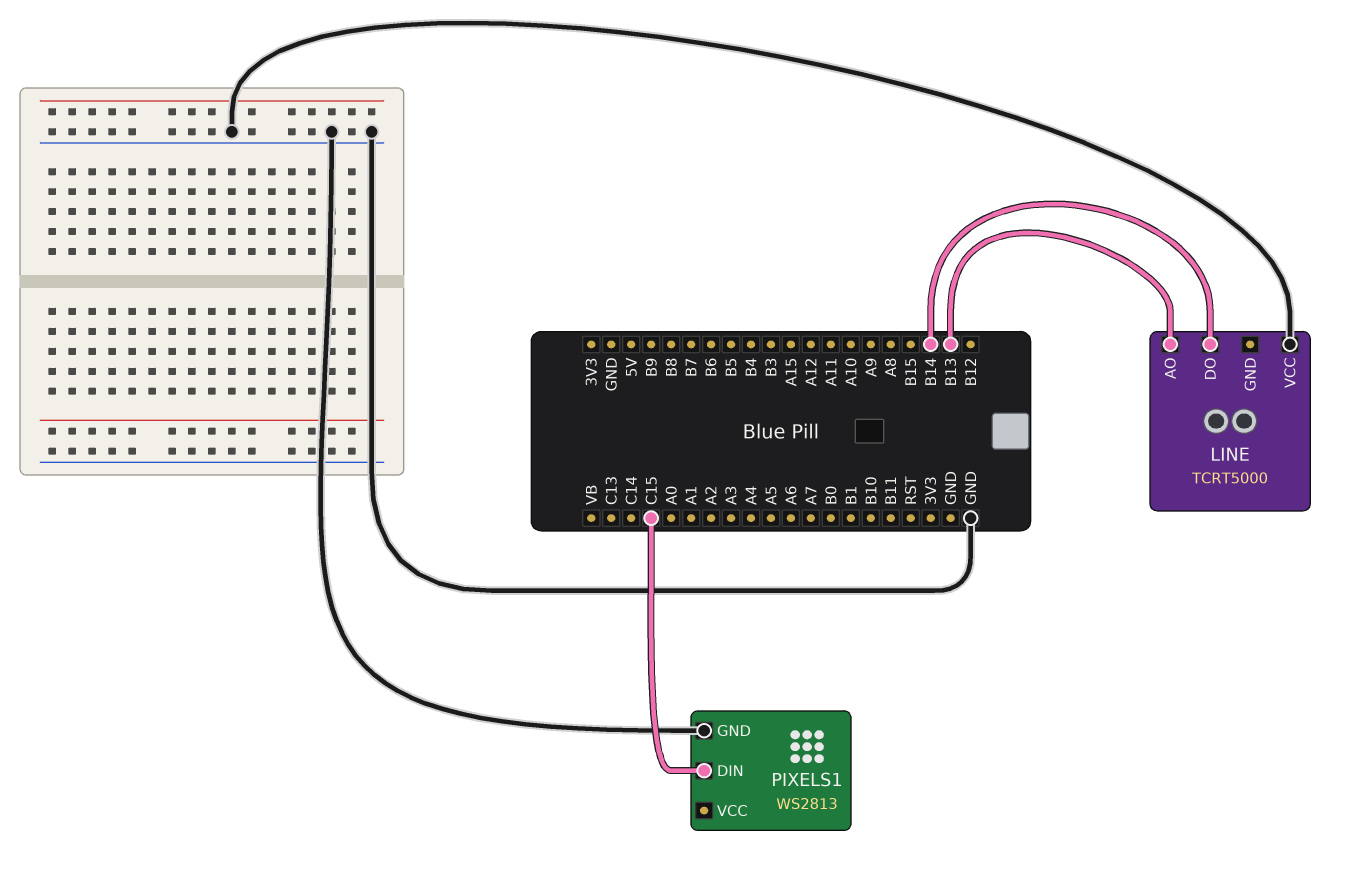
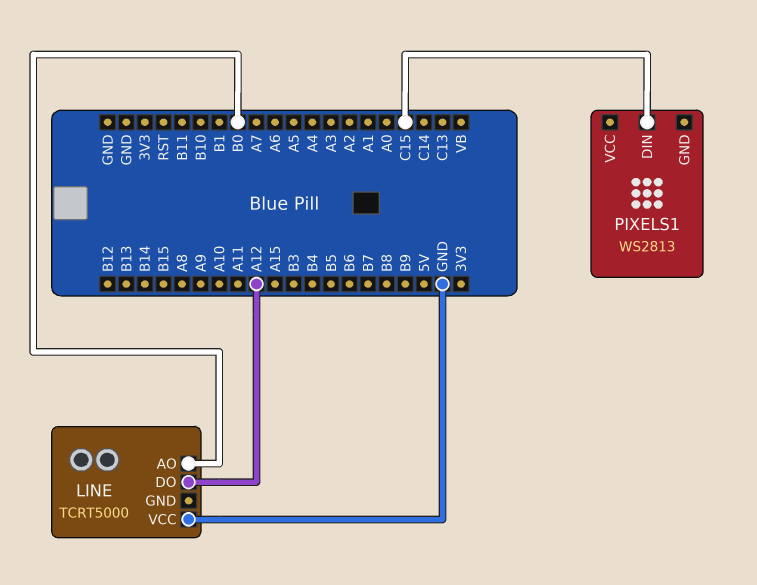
LINE pin AO: B13 -> B0
LINE pin DO: B14 -> A12
PIXELS1 pin GND: GND -> none

